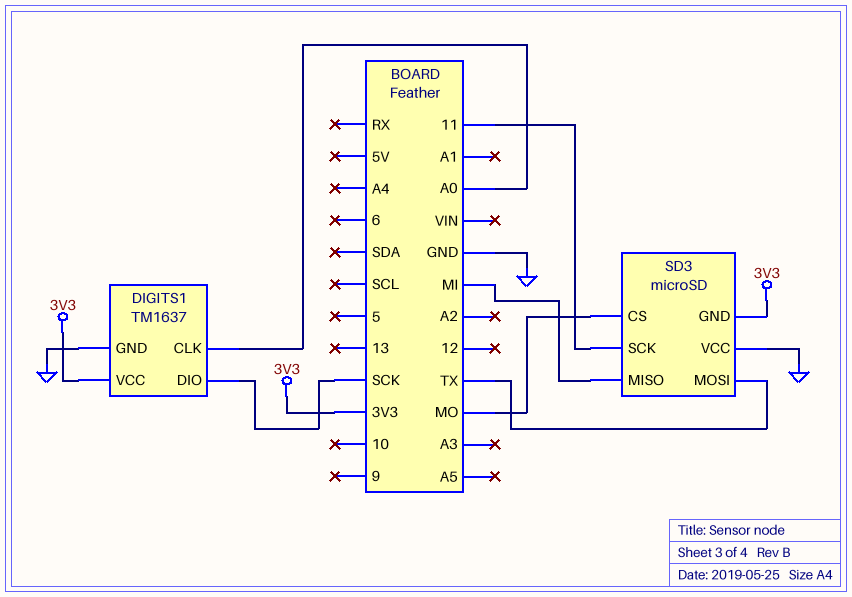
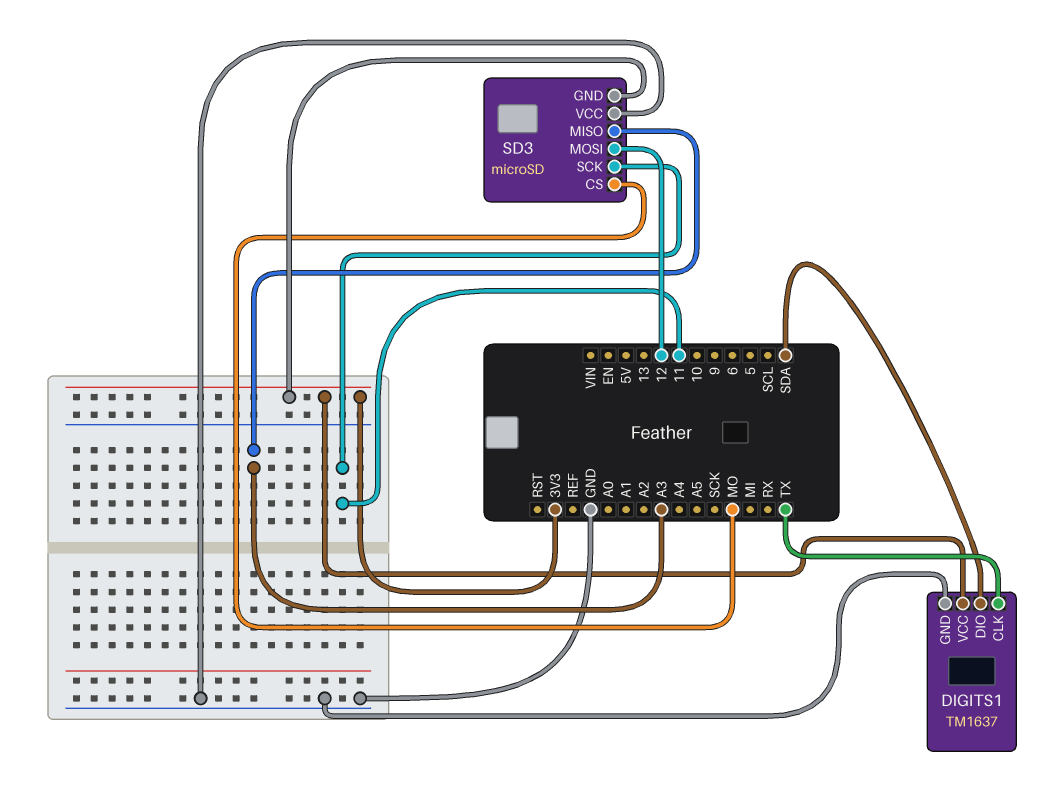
DIGITS1 pin CLK: A0 -> TX
DIGITS1 pin DIO: SCK -> SDA
SD3 pin MISO: MI -> A3
SD3 pin MOSI: TX -> 12

